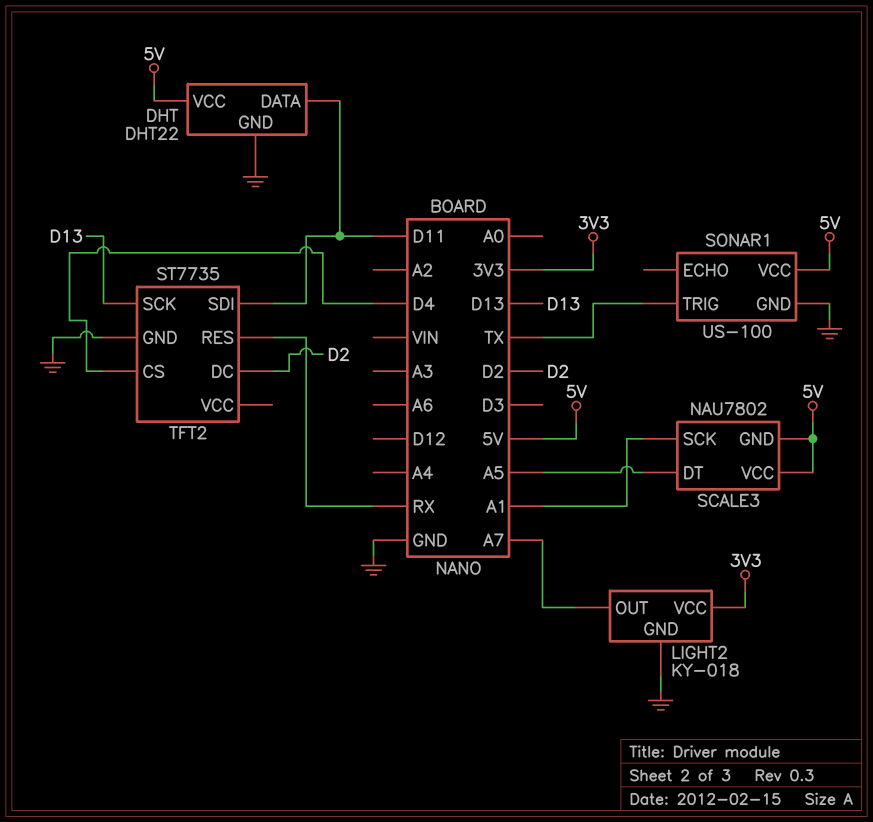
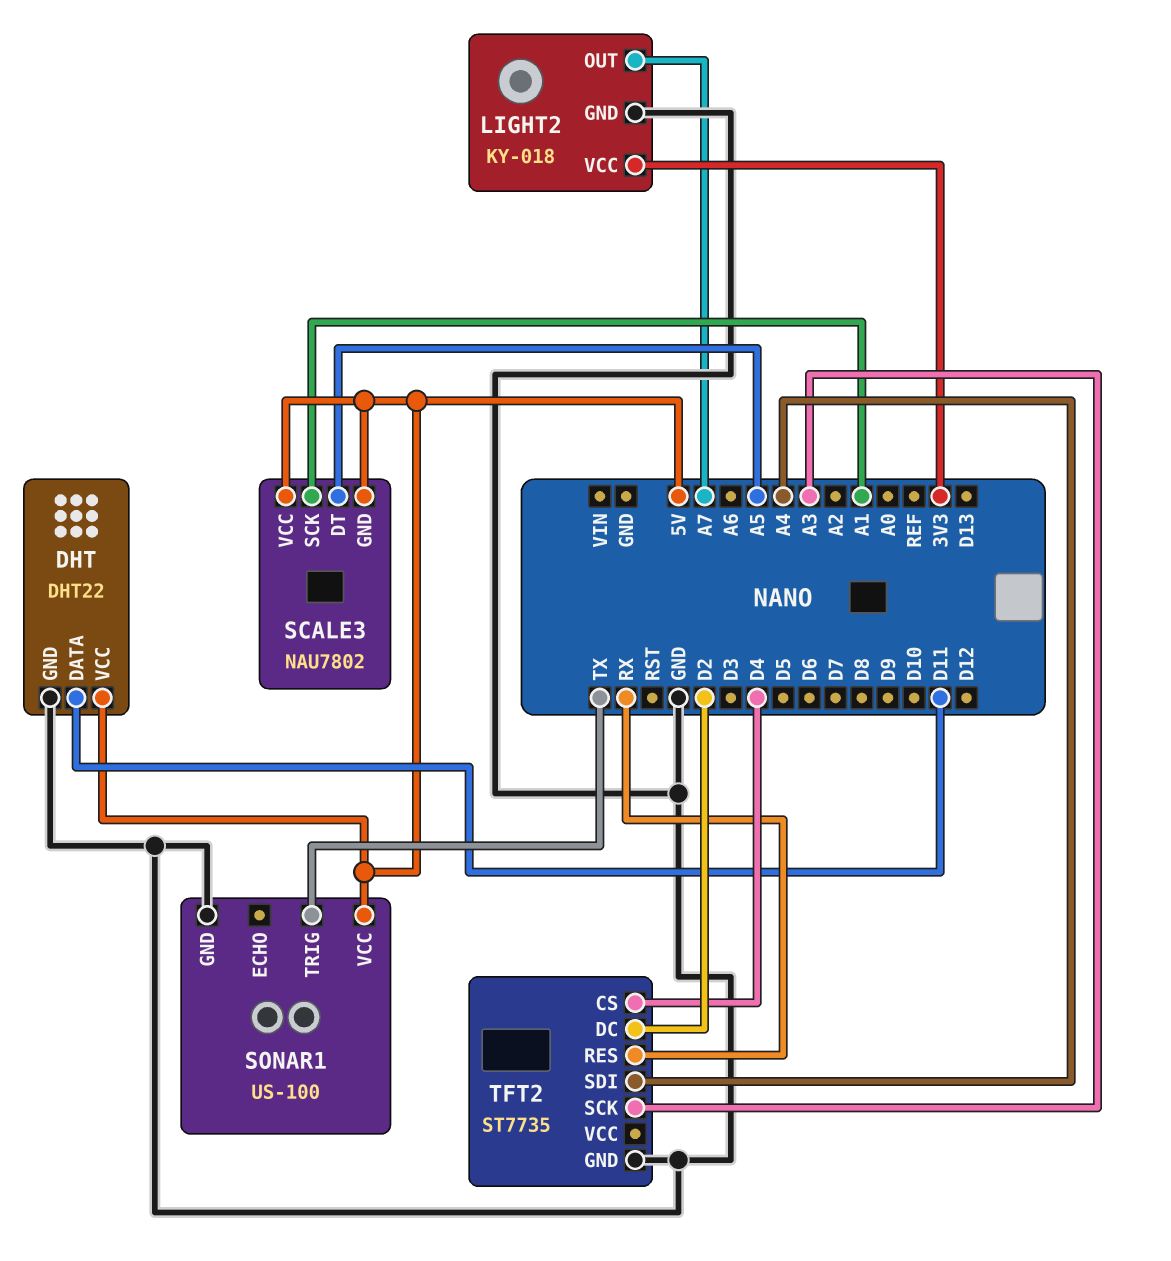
TFT2 pin SCK: D13 -> A3
TFT2 pin SDI: D11 -> A4

